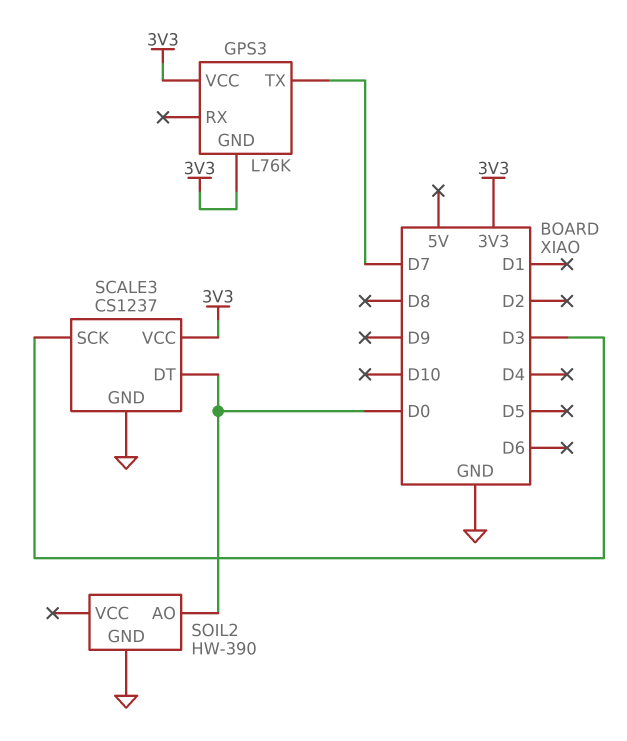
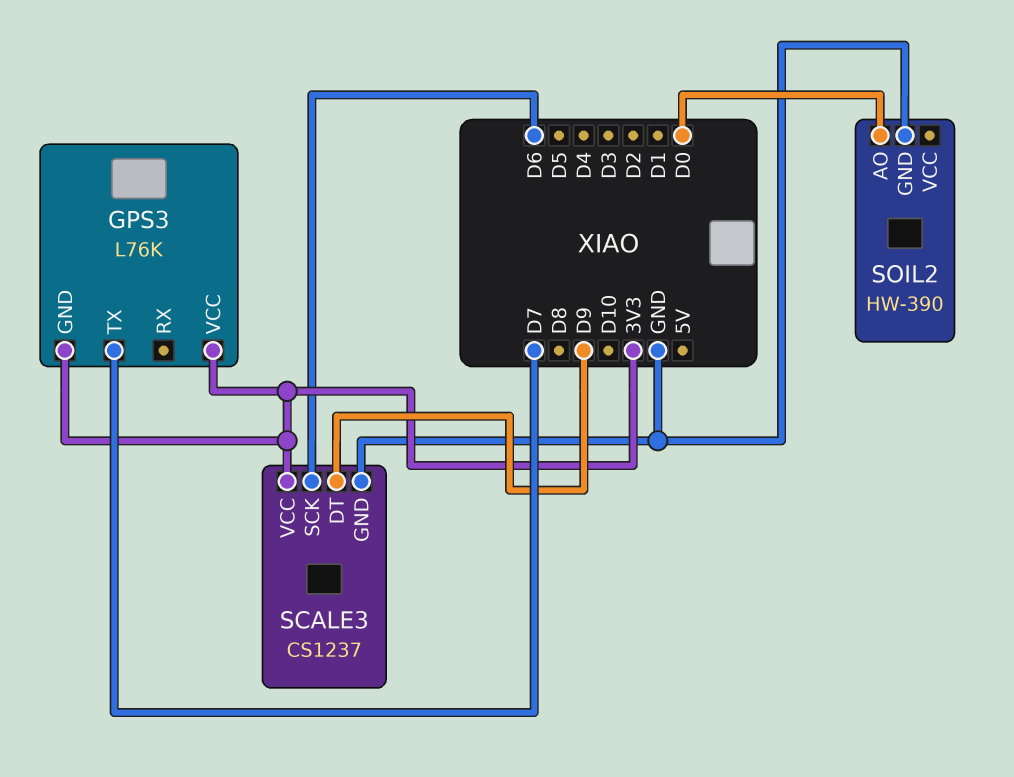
SCALE3 pin DT: D0 -> D9
SCALE3 pin SCK: D3 -> D6

